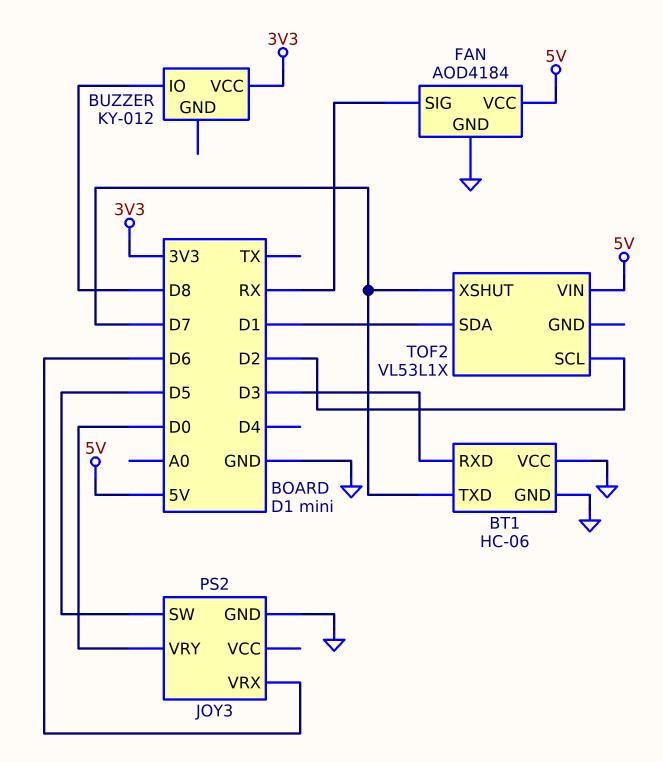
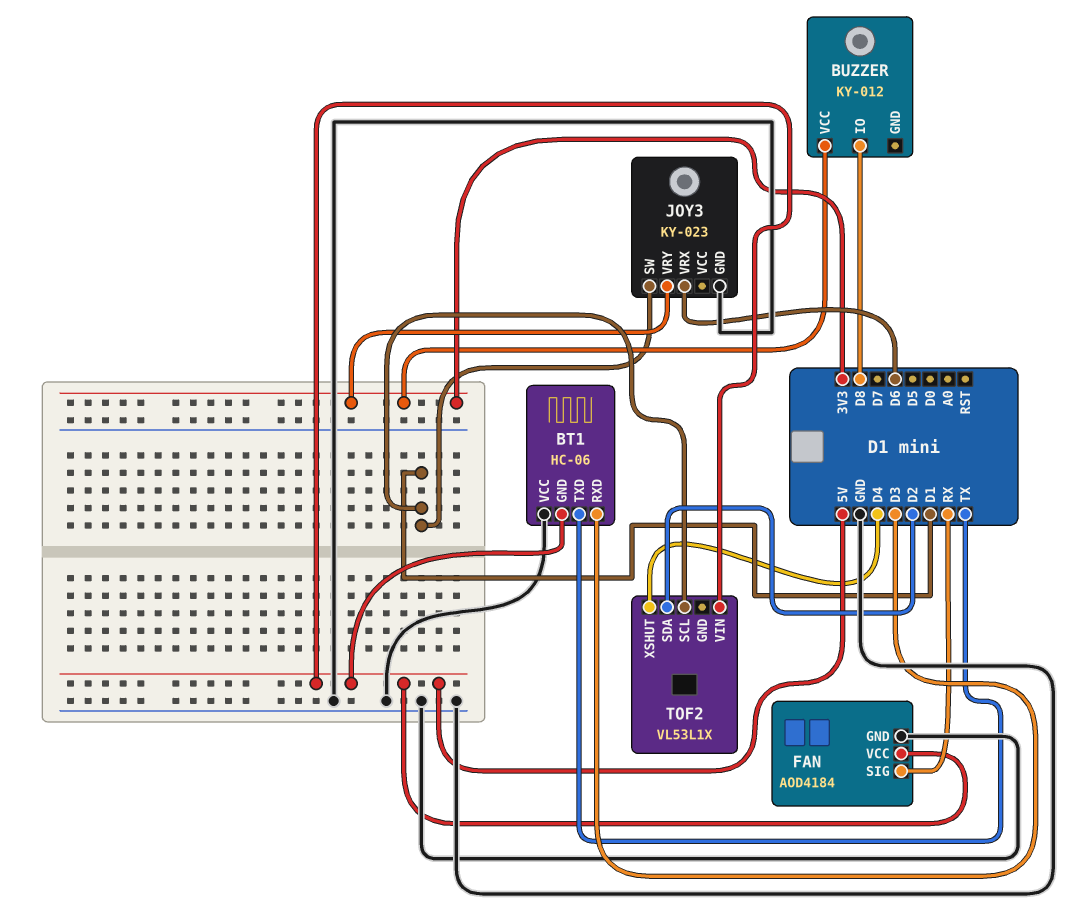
BT1 pin GND: GND -> 5V
BT1 pin TXD: D7 -> TX
JOY3: PS2 -> KY-023
JOY3 pin SW: D5 -> D1
JOY3 pin VRY: D0 -> 3V3
TOF2 pin SCL: D2 -> D1
TOF2 pin SDA: D1 -> D2
TOF2 pin XSHUT: D7 -> D4

